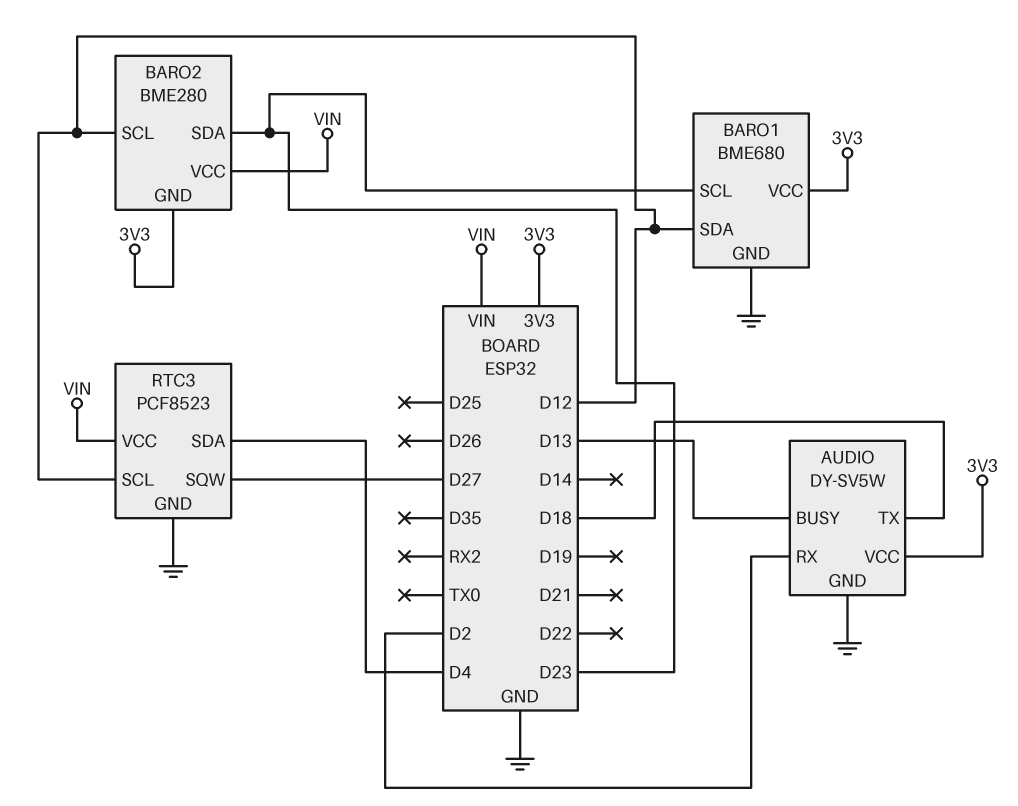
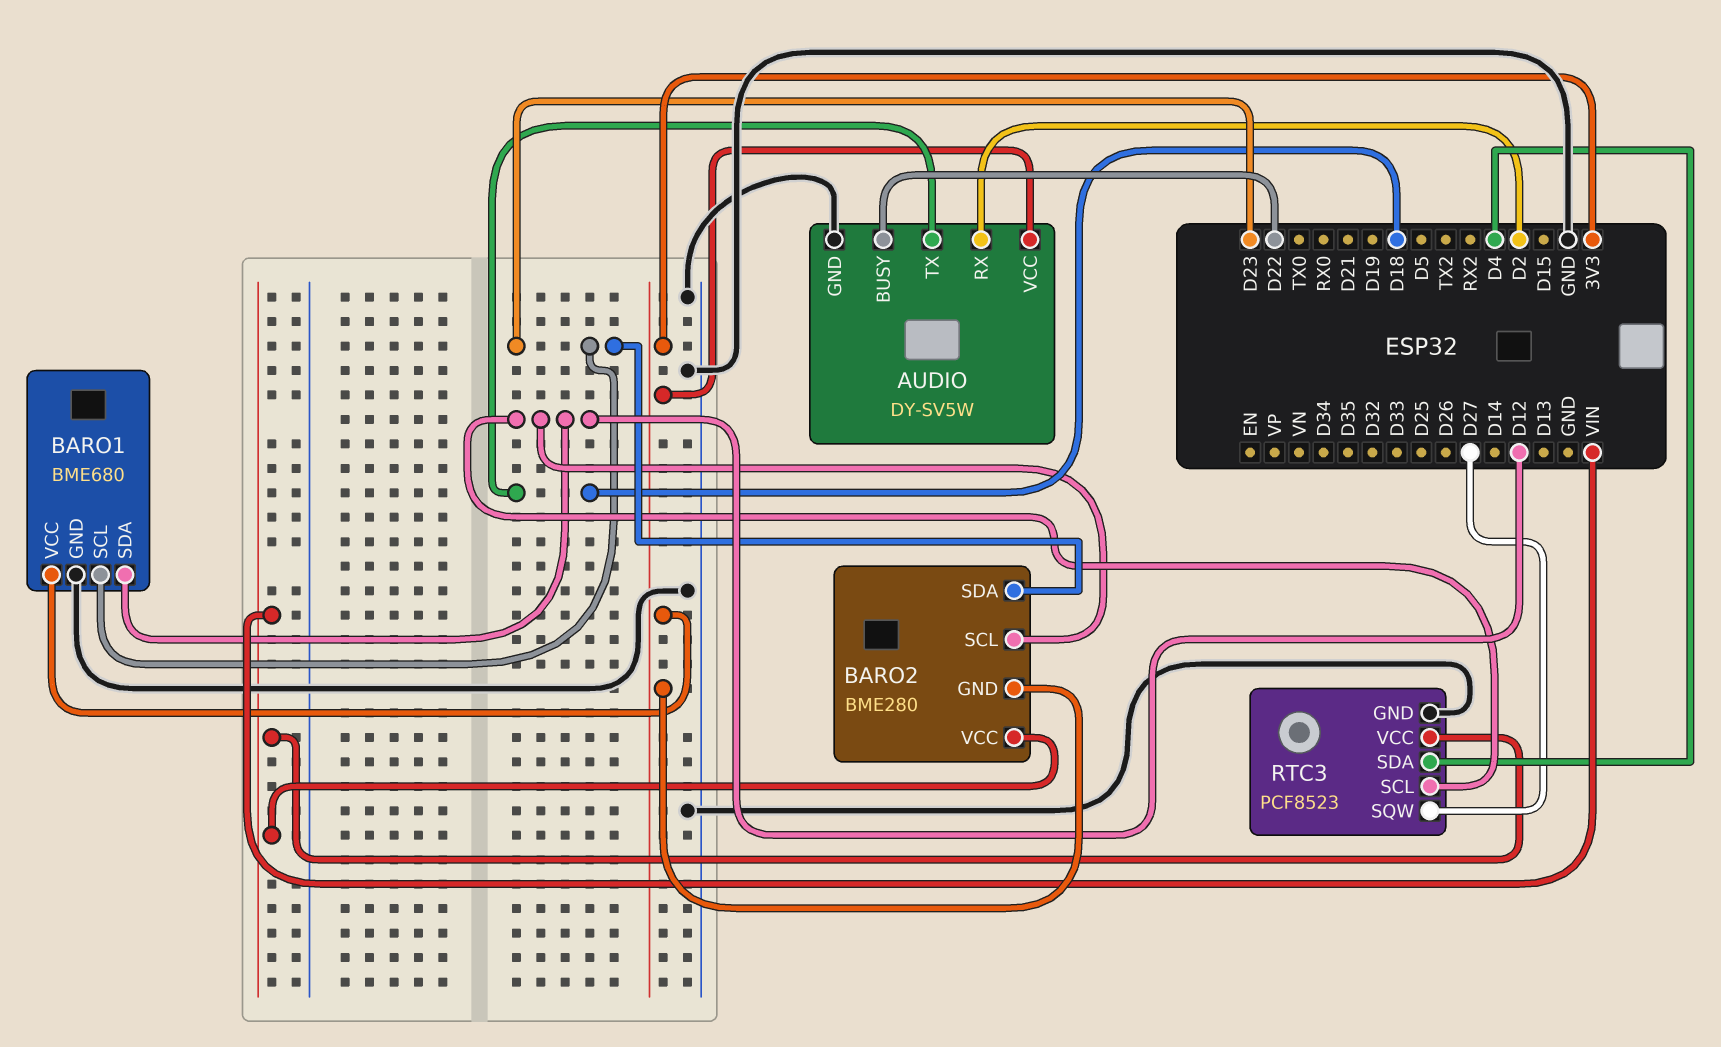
AUDIO pin BUSY: D13 -> D22

